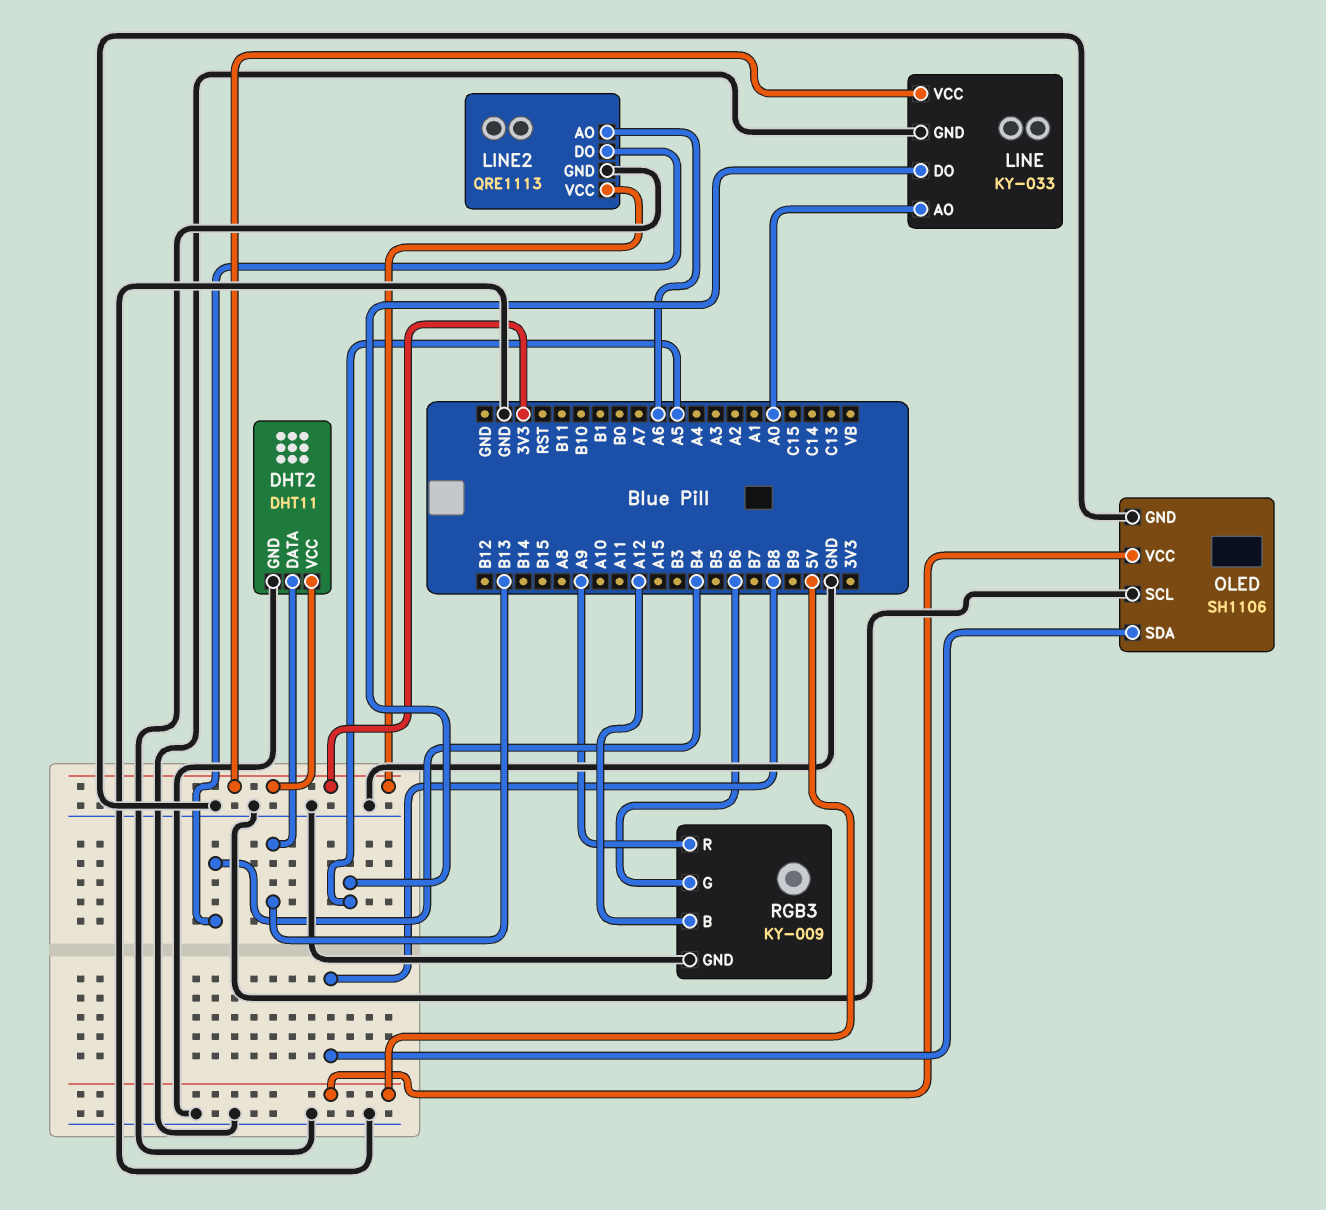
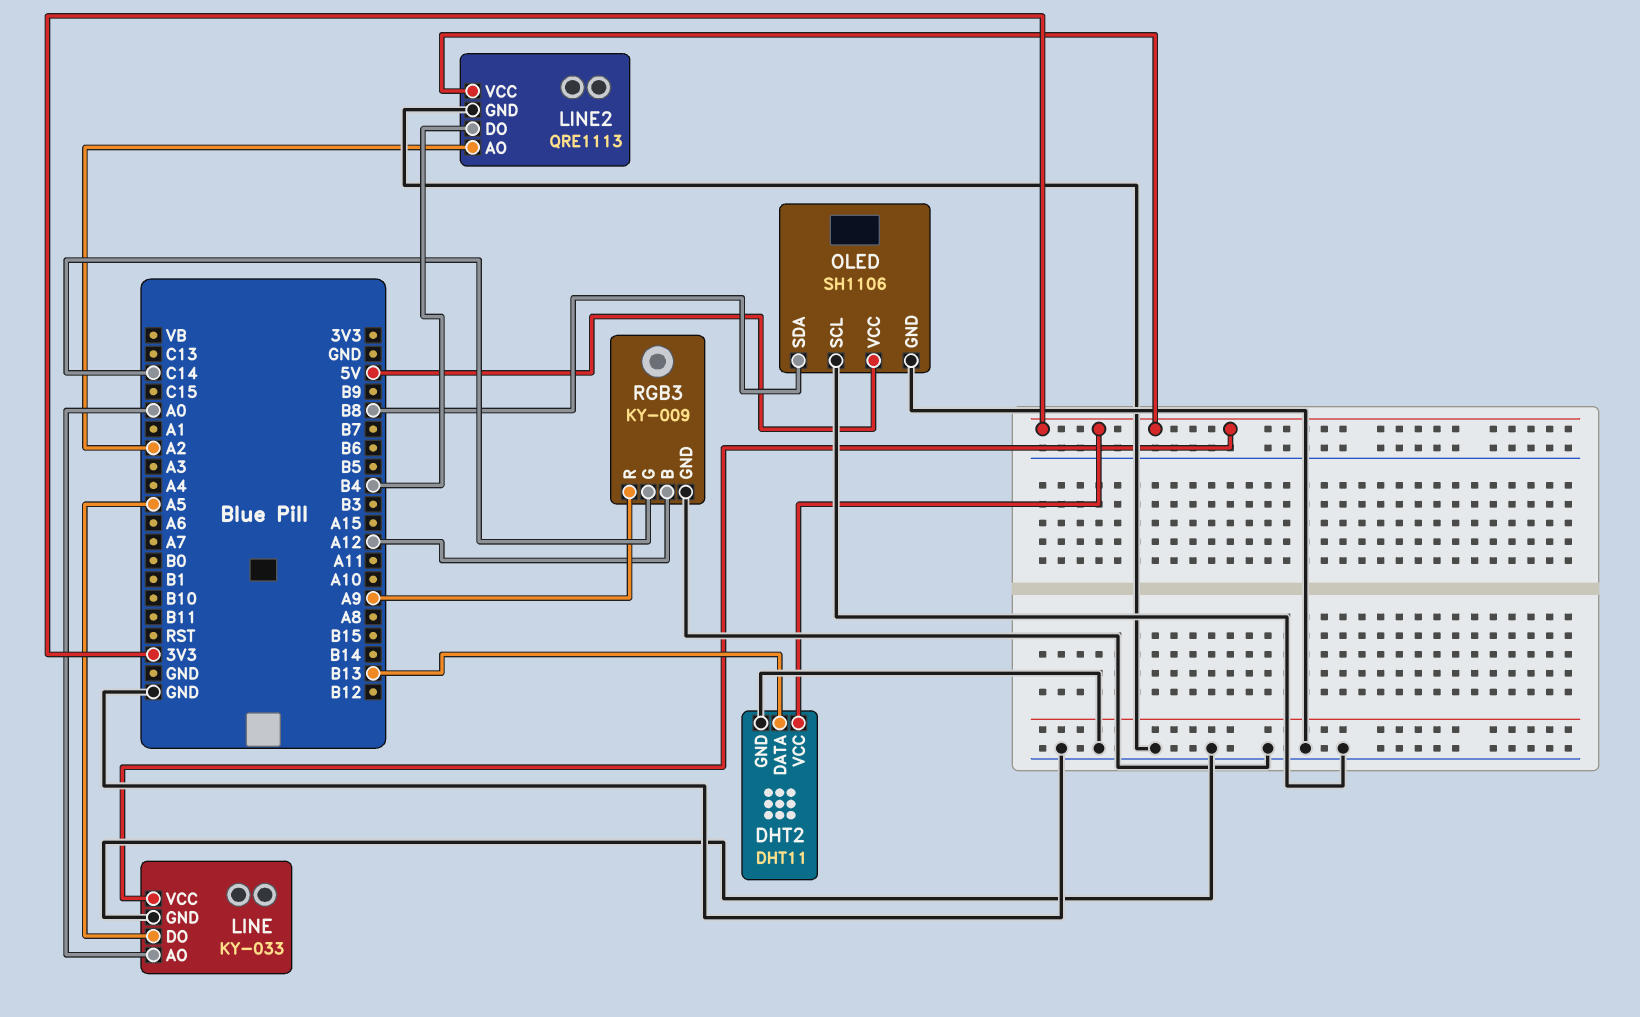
LINE2 pin AO: A6 -> A2
RGB3 pin G: B6 -> C14

